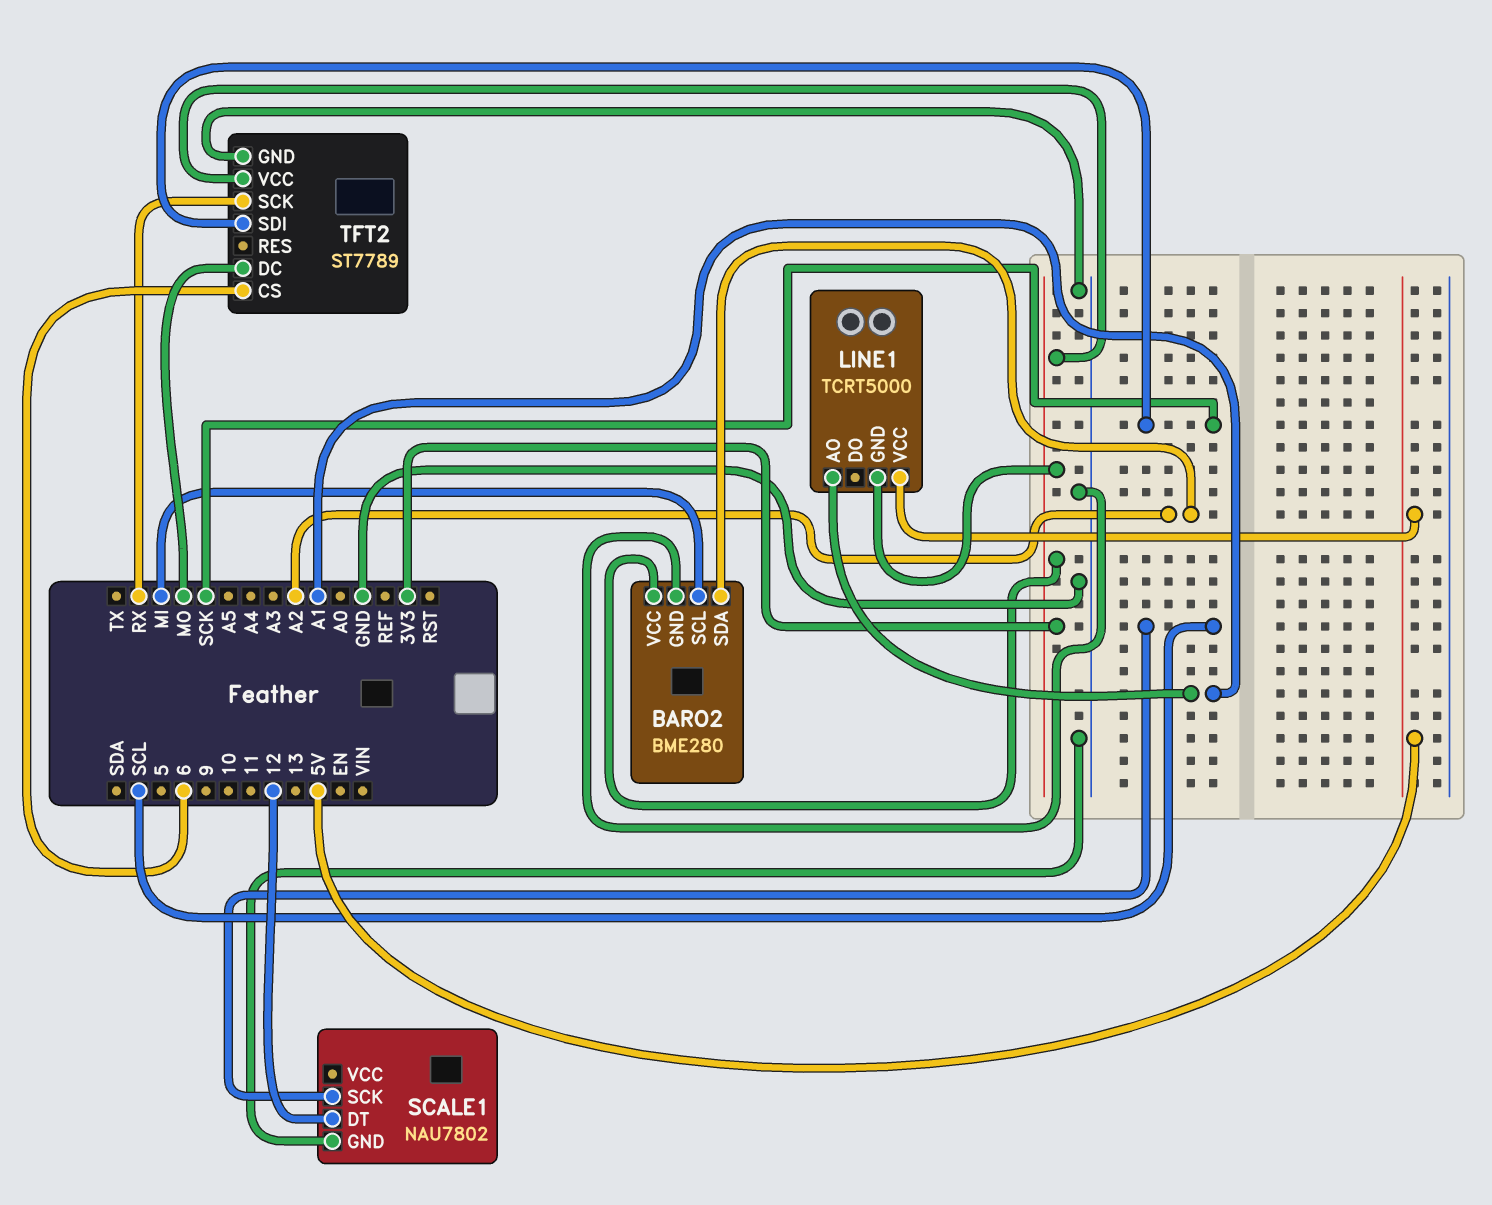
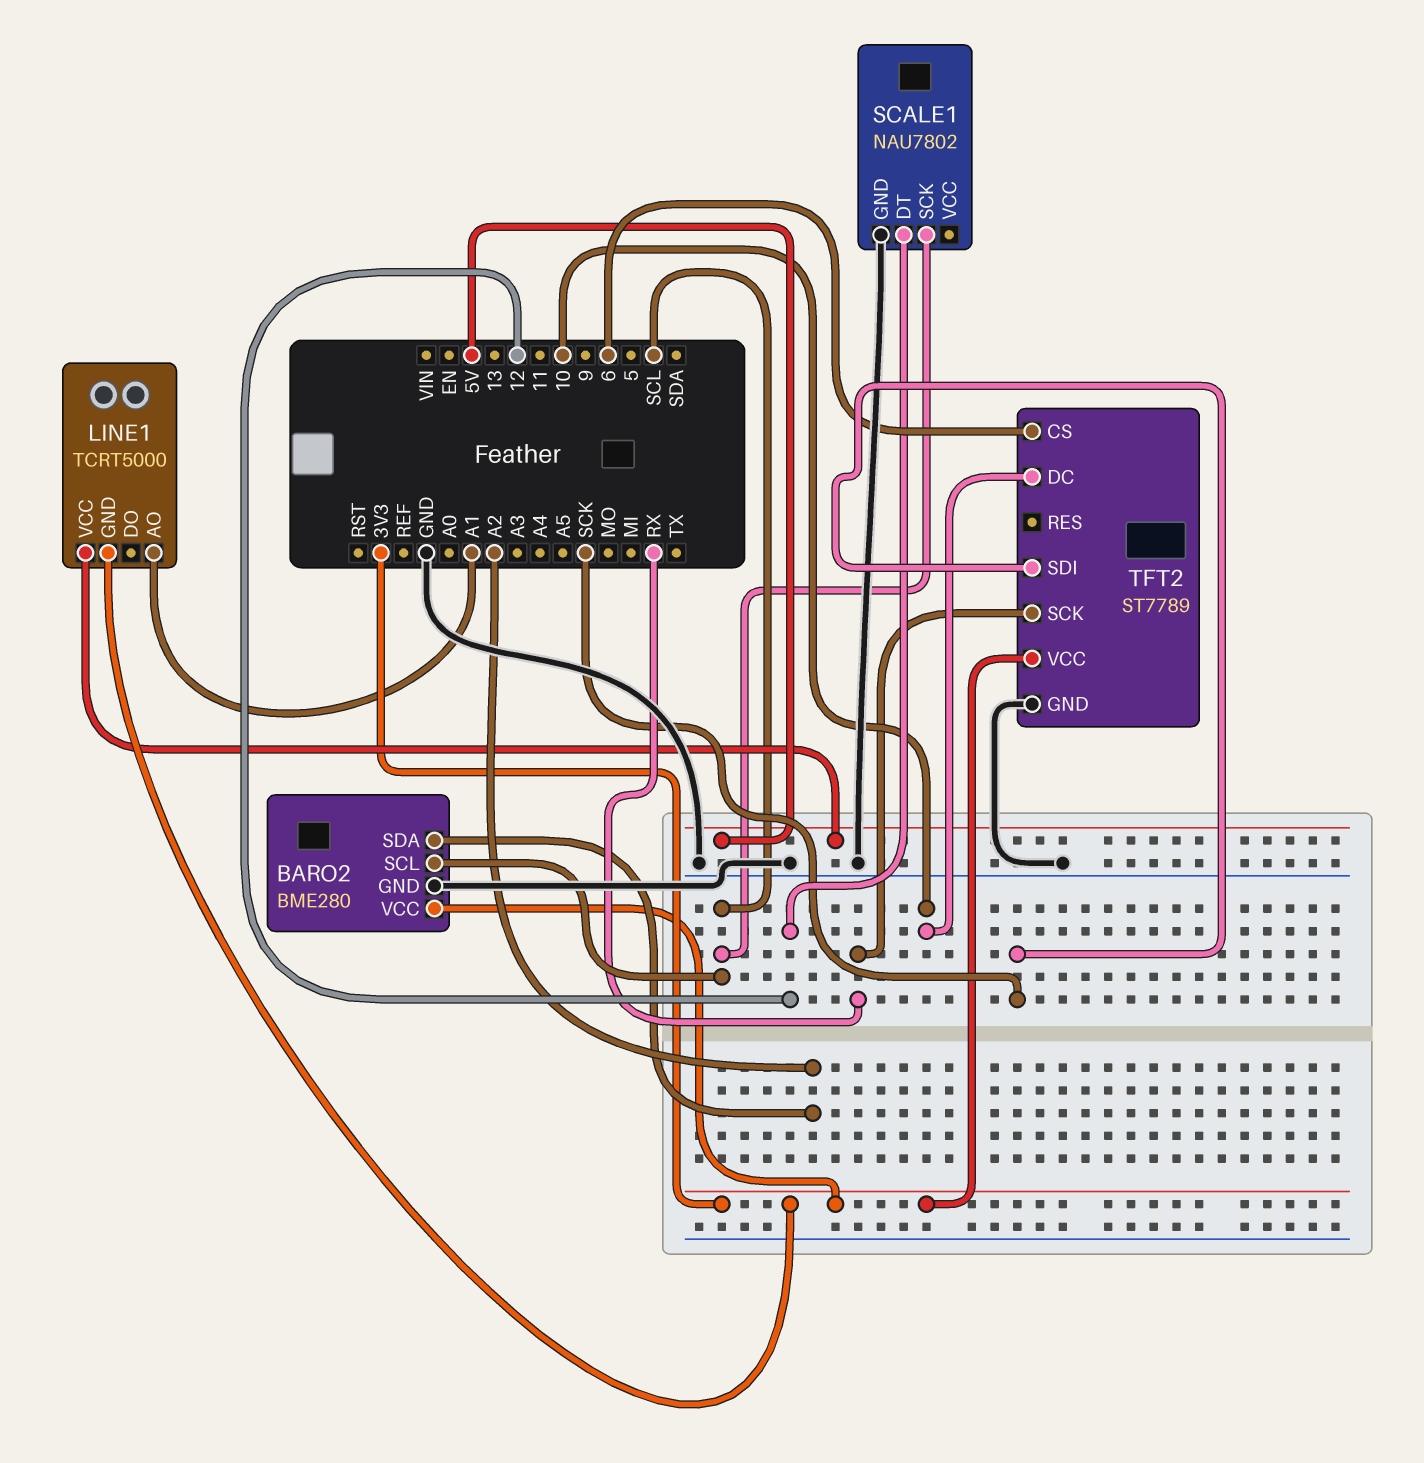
BARO2 pin SCL: MI -> SCL
TFT2 pin DC: MO -> 10

